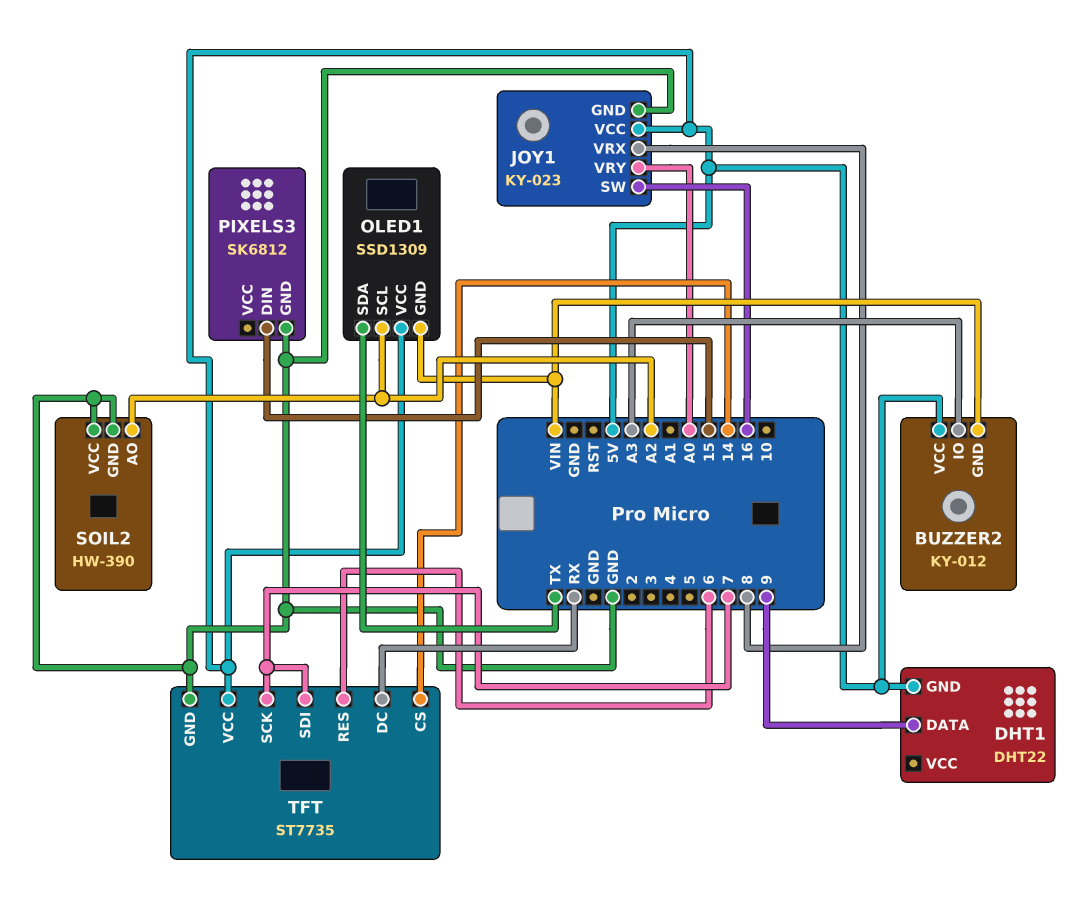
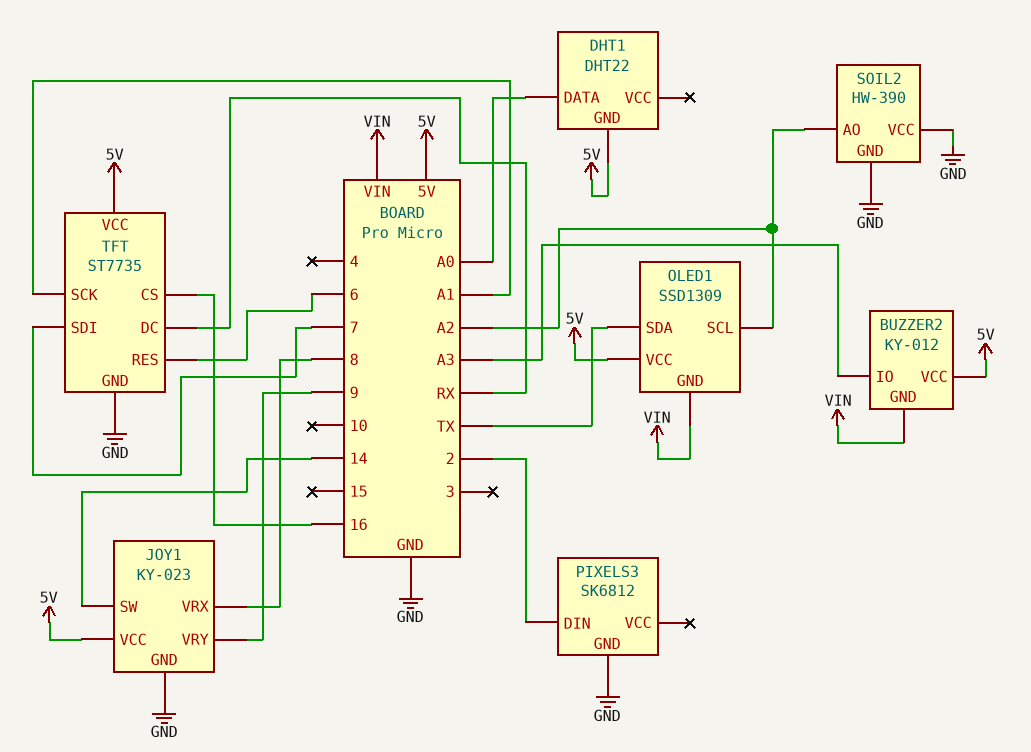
DHT1 pin DATA: 9 -> A0
JOY1 pin SW: 16 -> 14
JOY1 pin VRY: A0 -> 9
PIXELS3 pin DIN: 15 -> 2
TFT pin CS: 14 -> 16
TFT pin SCK: 7 -> A1

